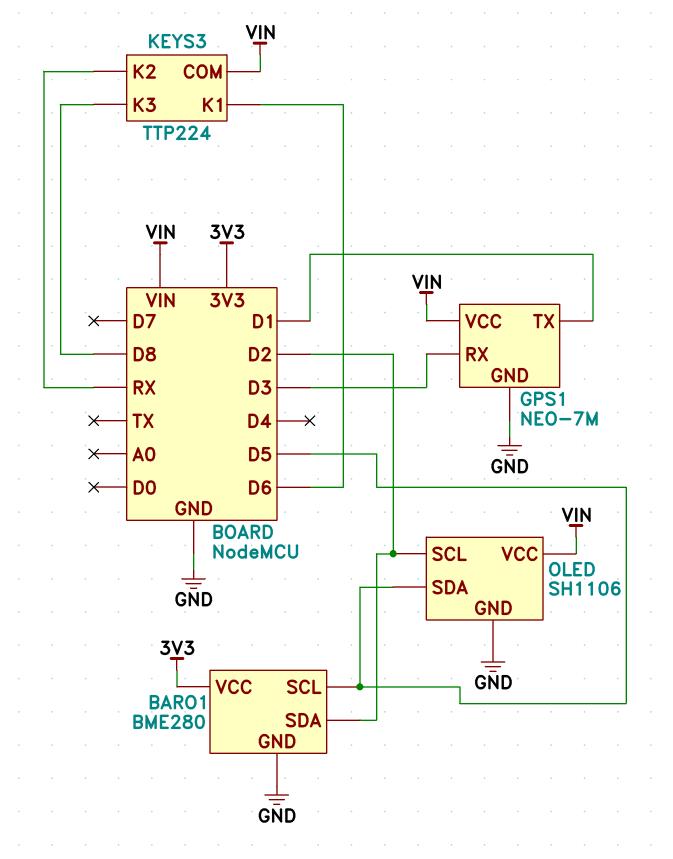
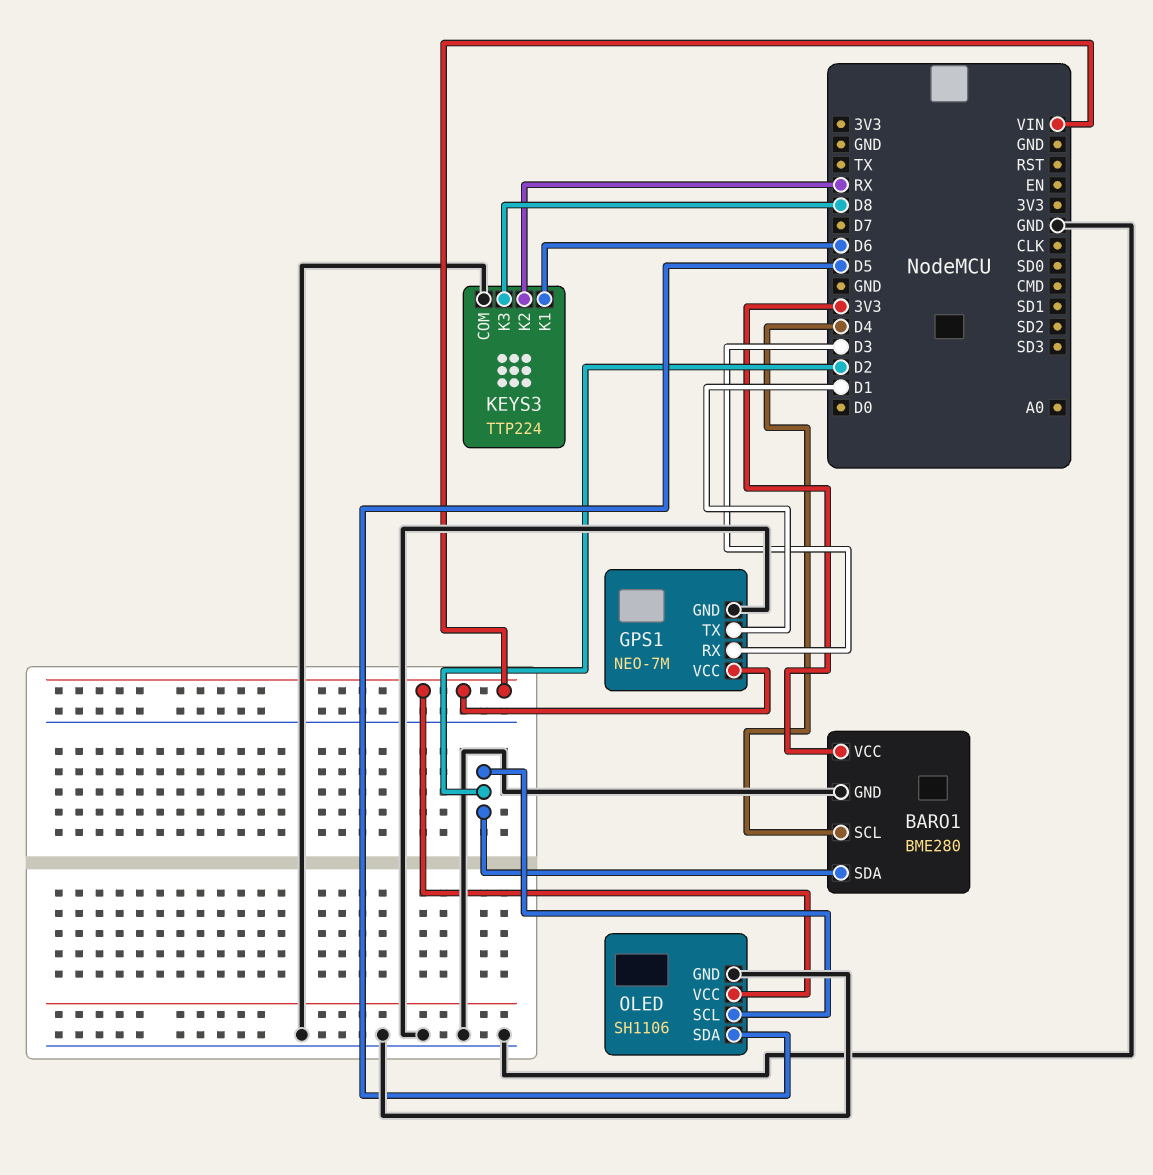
BARO1 pin SCL: D5 -> D4
KEYS3 pin COM: VIN -> GND

